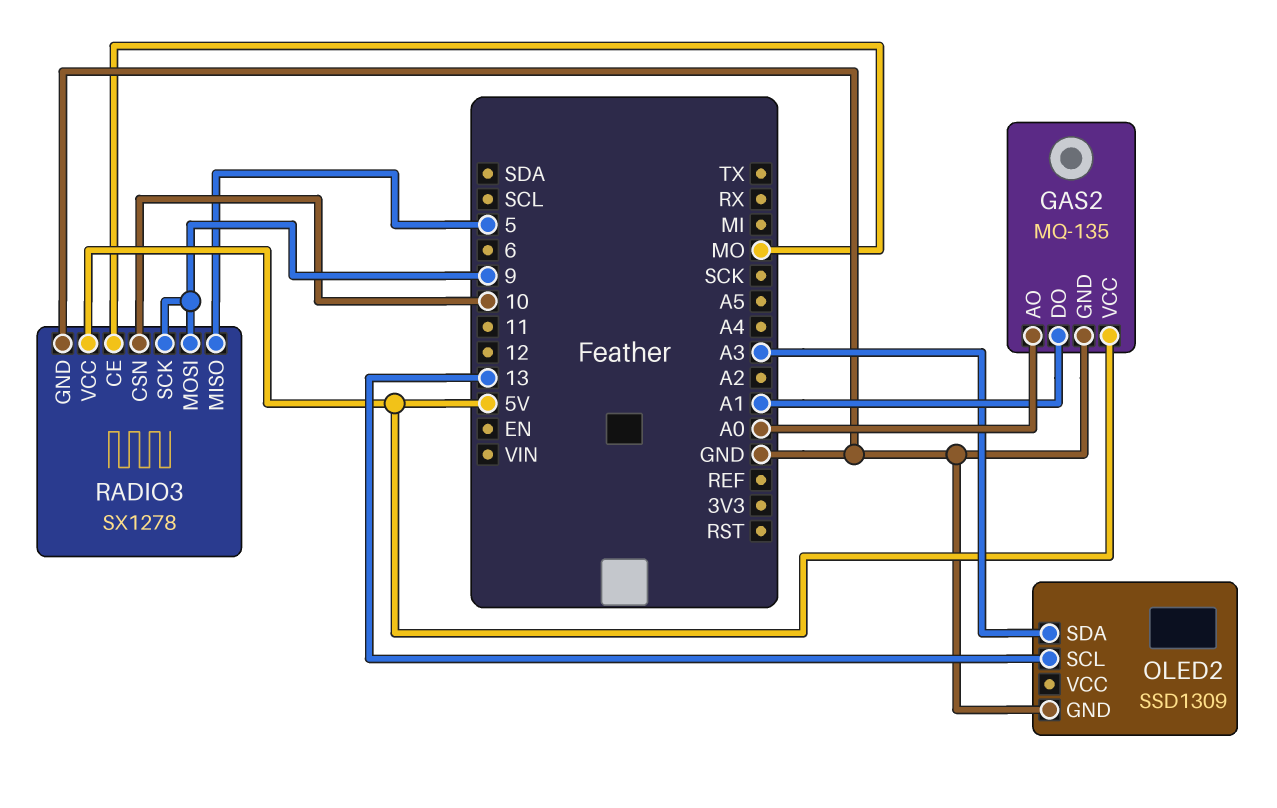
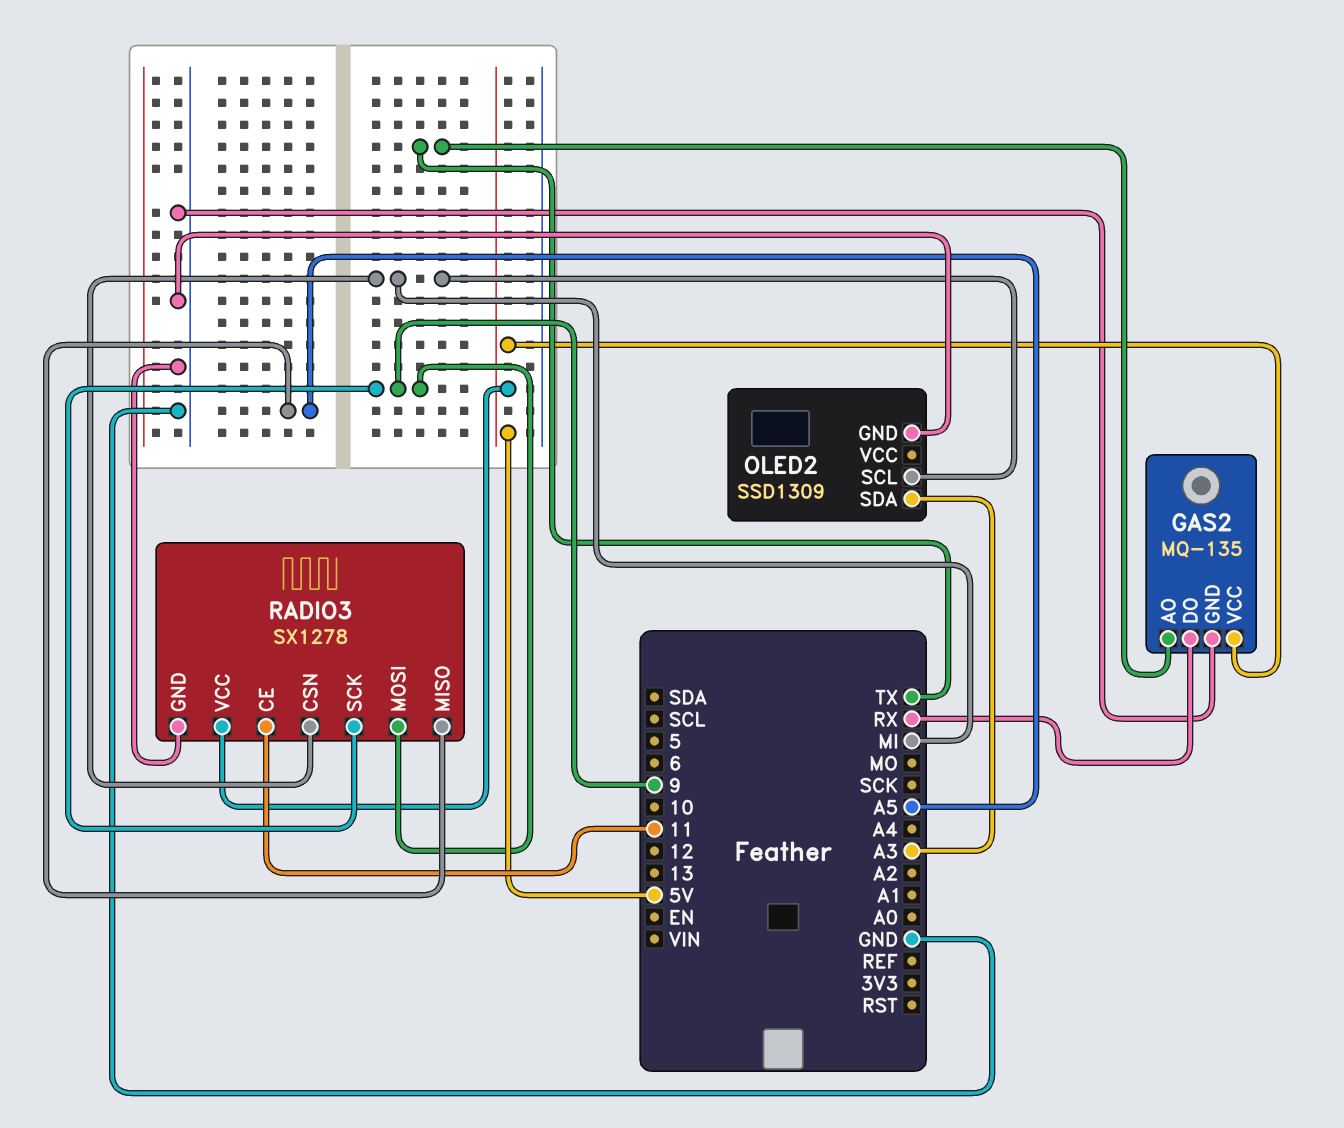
GAS2 pin AO: A0 -> TX
GAS2 pin DO: A1 -> RX
OLED2 pin SCL: 13 -> MI
RADIO3 pin CE: MO -> 11
RADIO3 pin CSN: 10 -> MI
RADIO3 pin MISO: 5 -> A5

